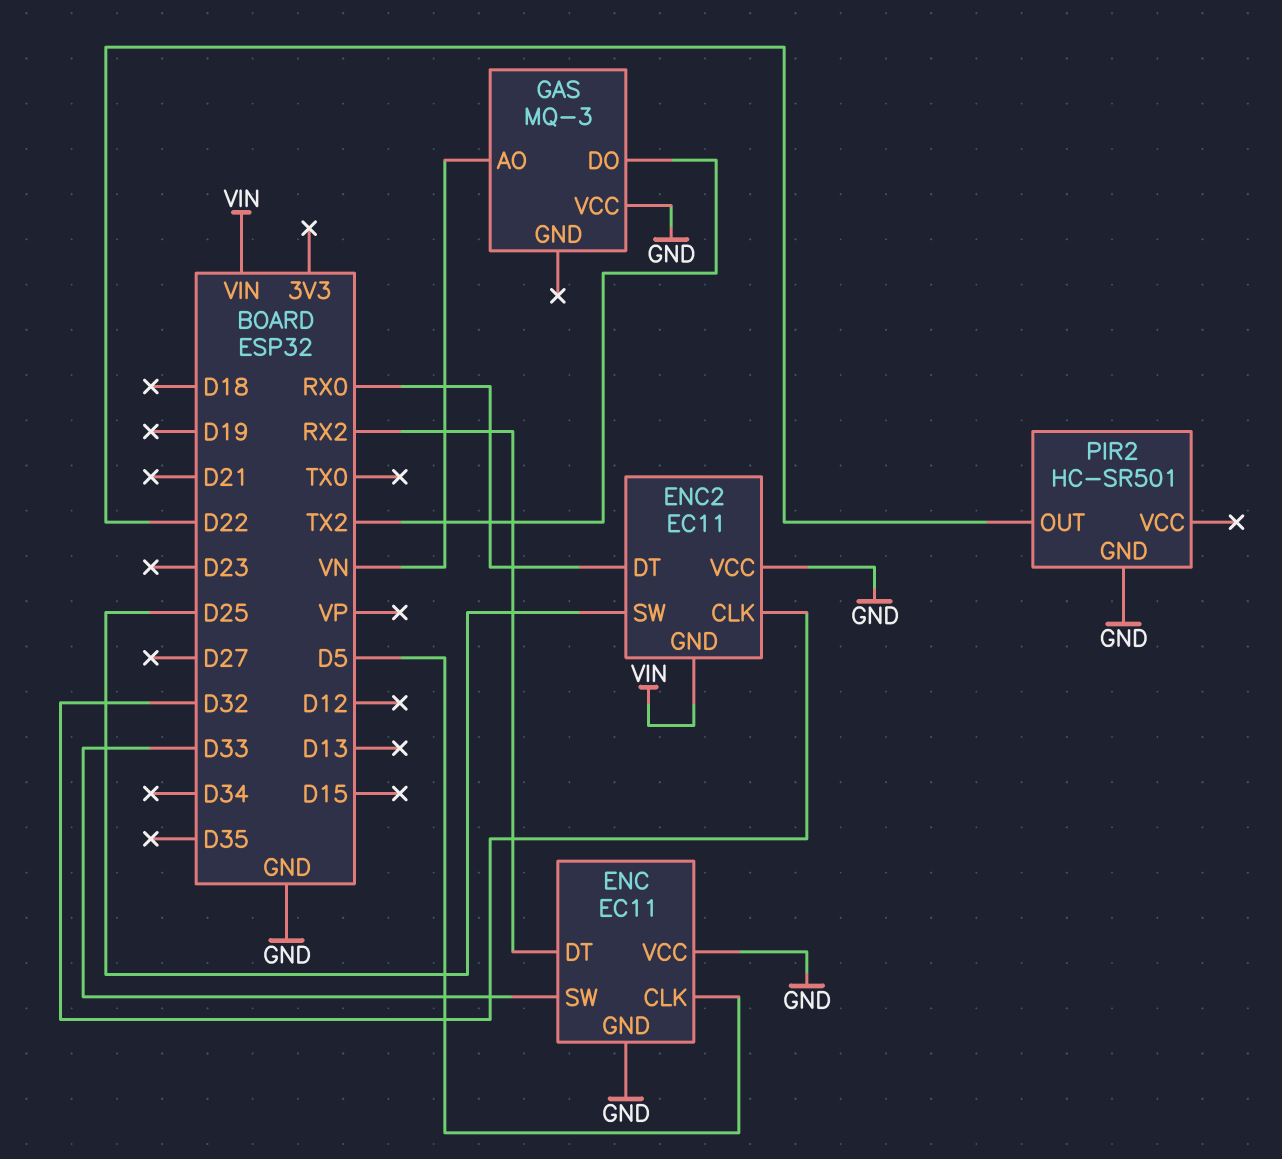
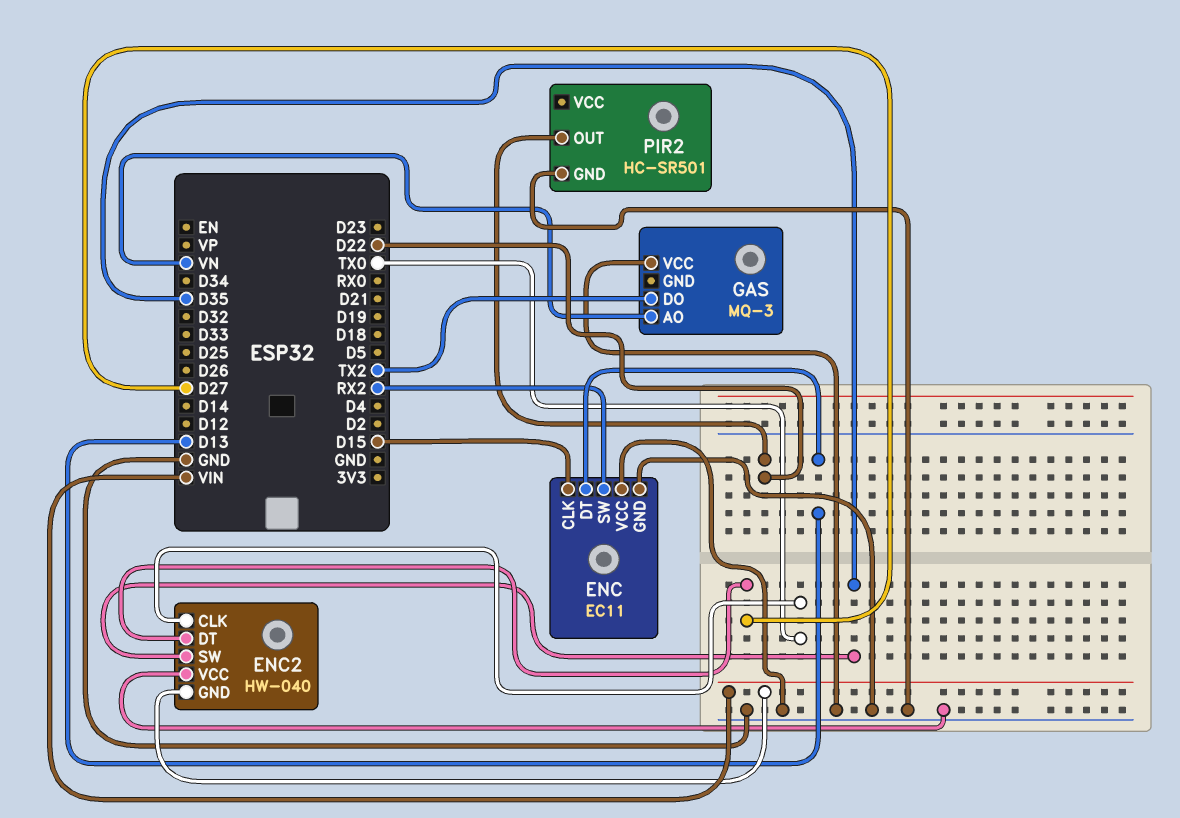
ENC pin CLK: D5 -> D15
ENC pin DT: RX2 -> D13
ENC pin SW: D33 -> RX2
ENC2: EC11 -> HW-040
ENC2 pin CLK: D32 -> TX0
ENC2 pin DT: RX0 -> D27
ENC2 pin SW: D25 -> D35

